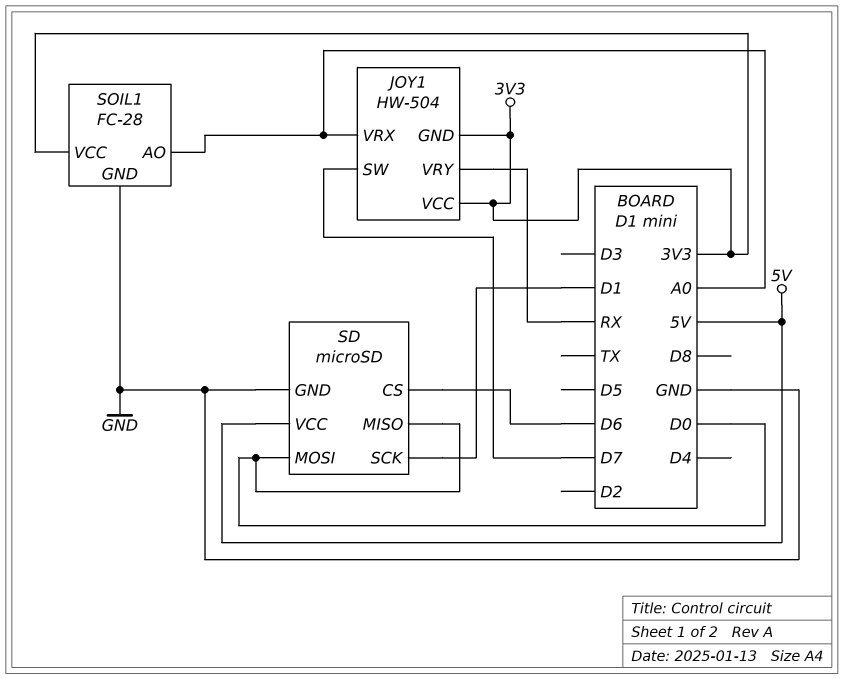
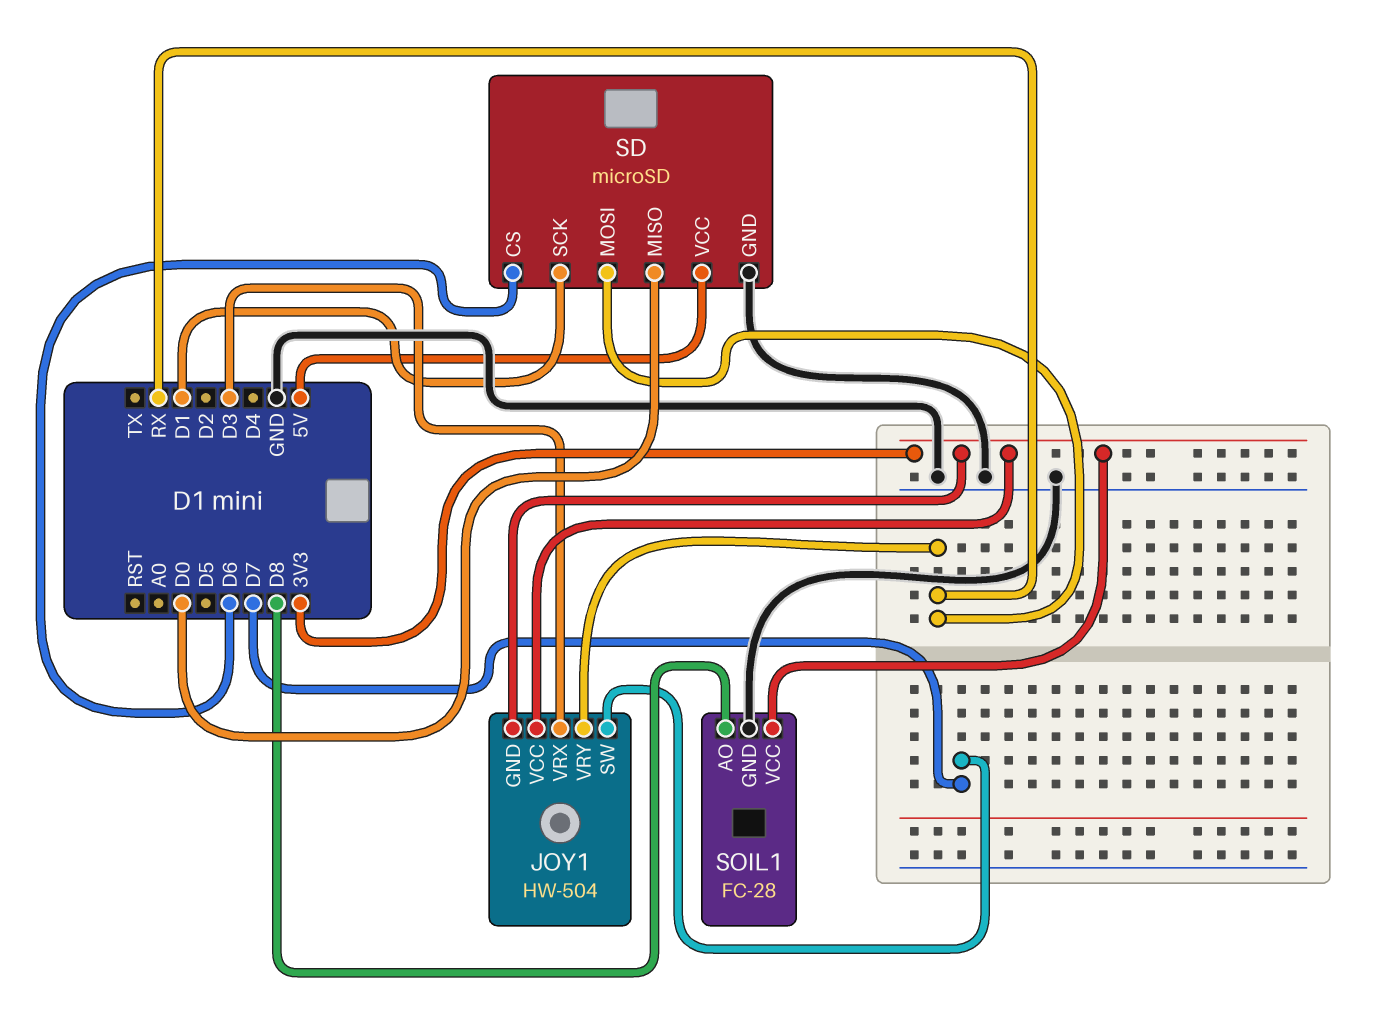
JOY1 pin VRX: A0 -> D3
SD pin MOSI: D0 -> RX
SOIL1 pin AO: A0 -> D8

